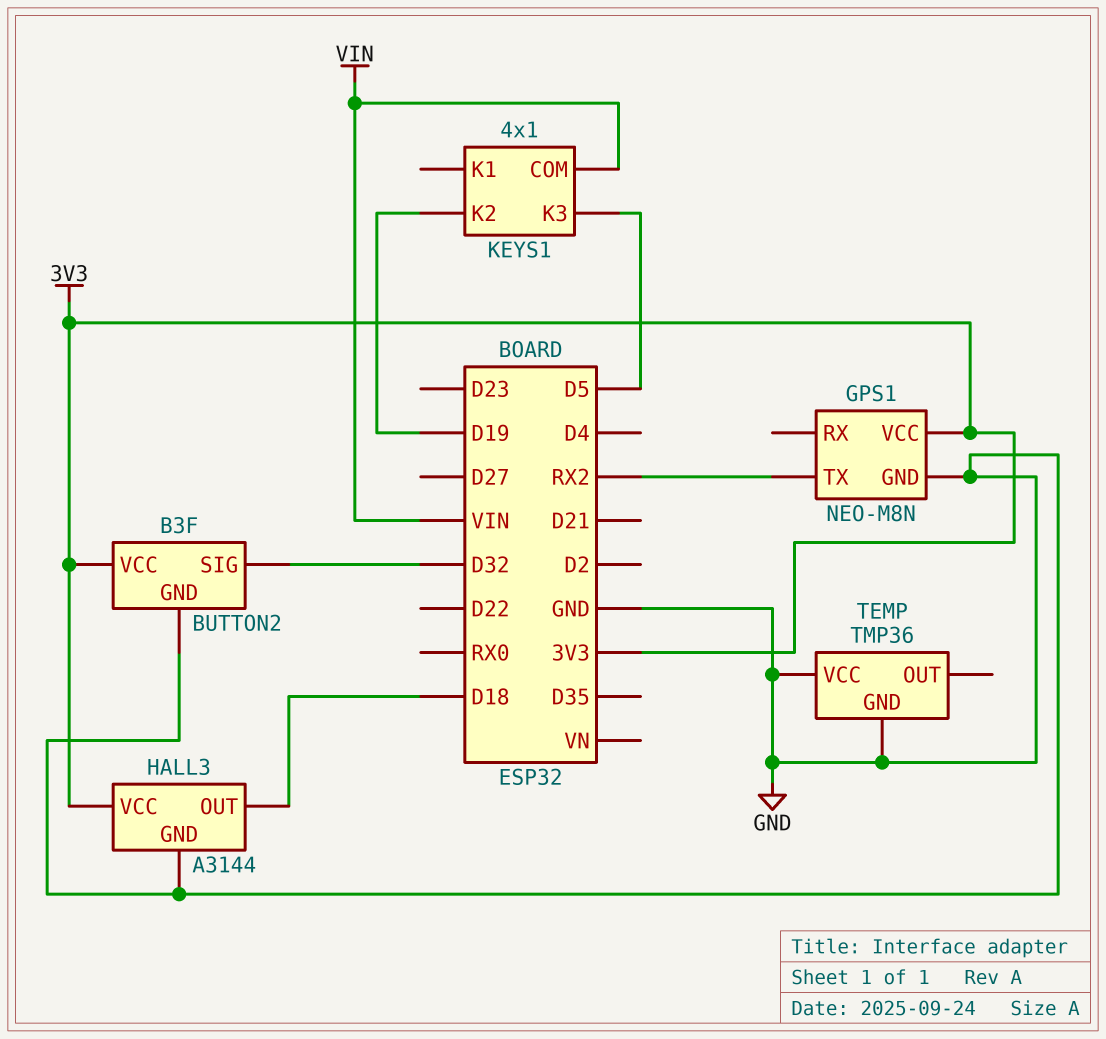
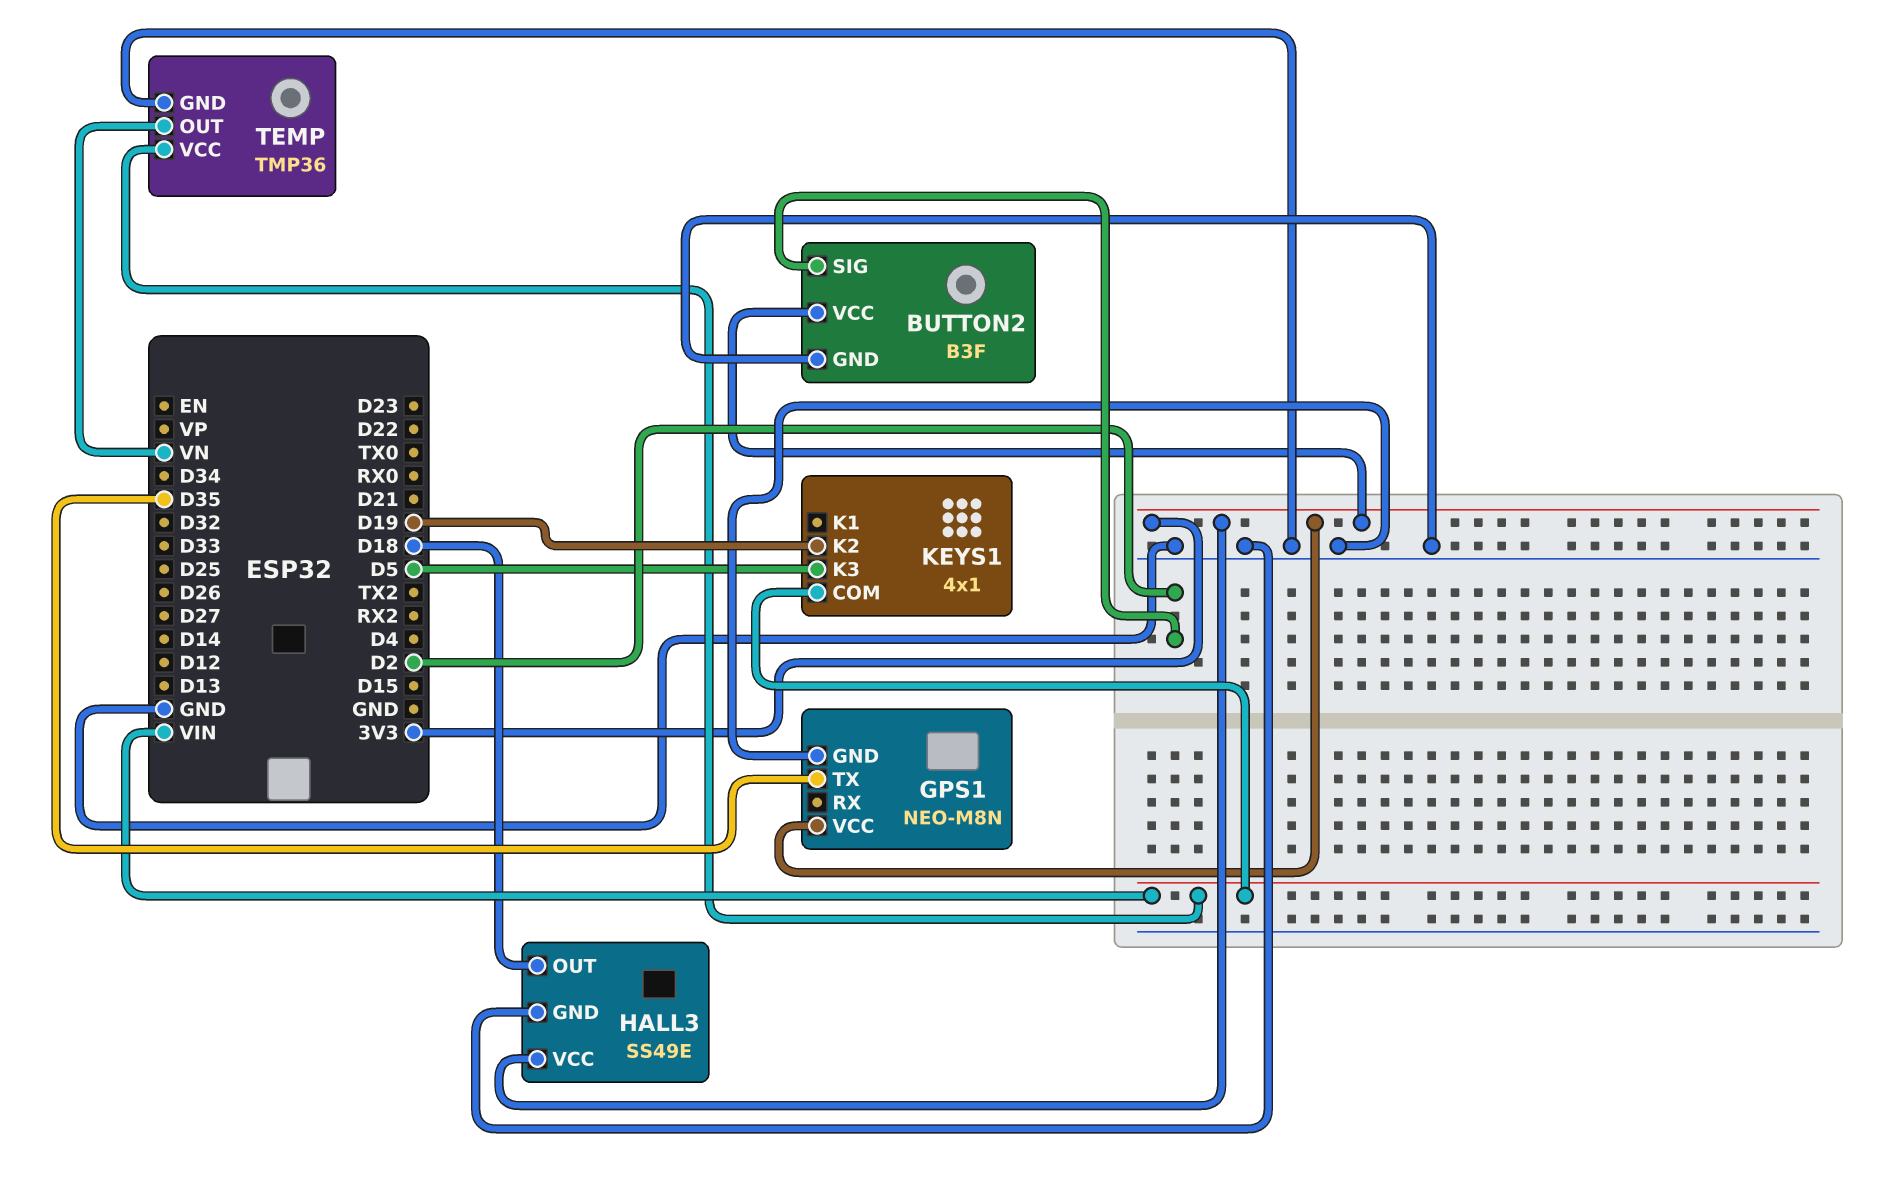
BUTTON2 pin SIG: D32 -> D2
GPS1 pin TX: RX2 -> D35
HALL3: A3144 -> SS49E
TEMP pin OUT: none -> VN
TEMP pin VCC: GND -> VIN

